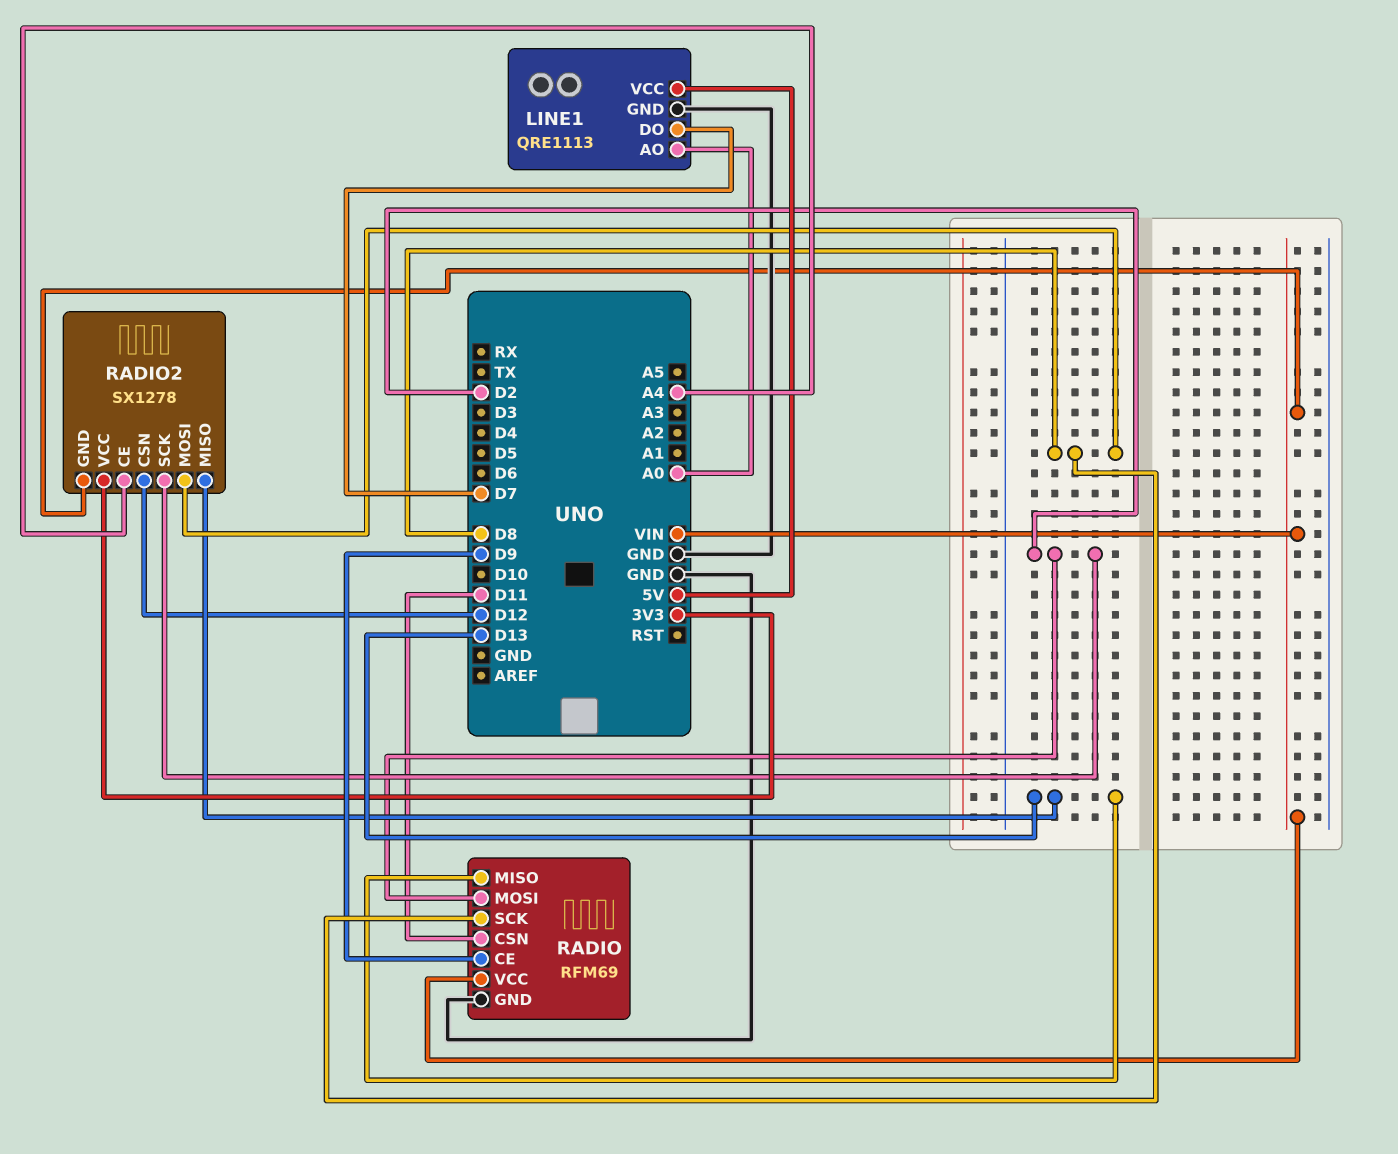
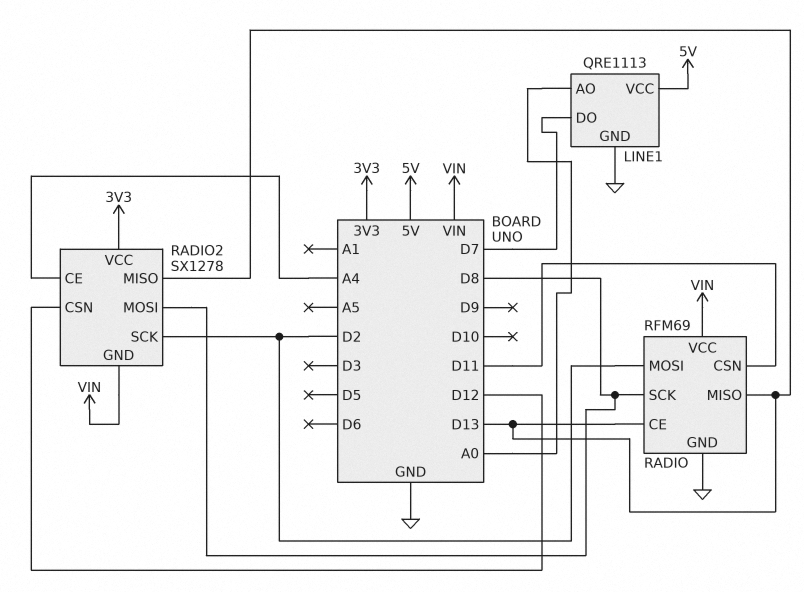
RADIO pin CE: D9 -> D13

